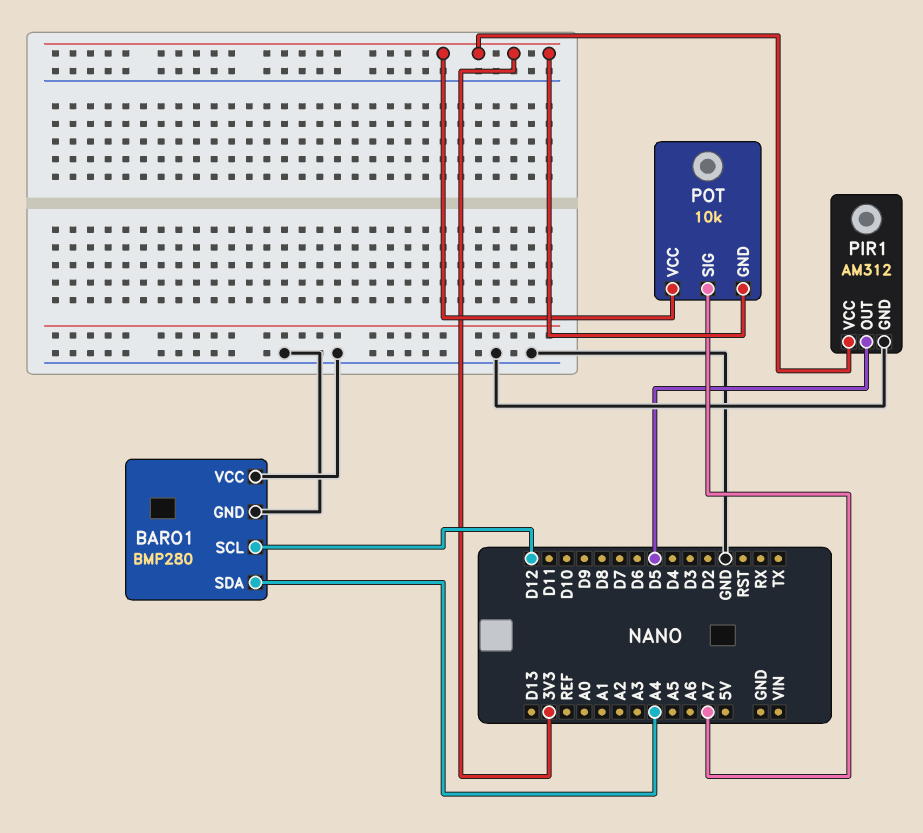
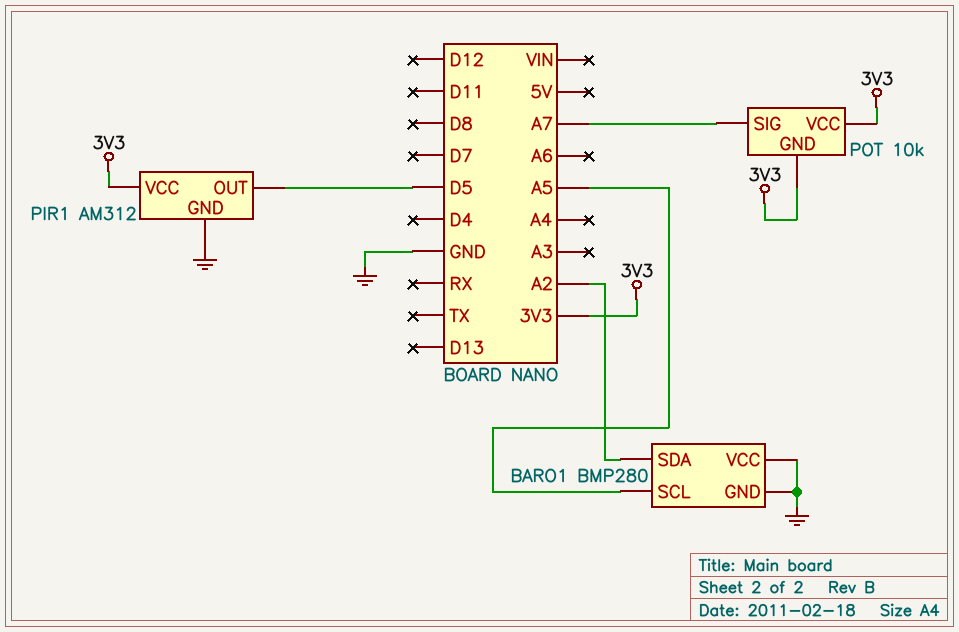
BARO1 pin SCL: D12 -> A5
BARO1 pin SDA: A4 -> A2

